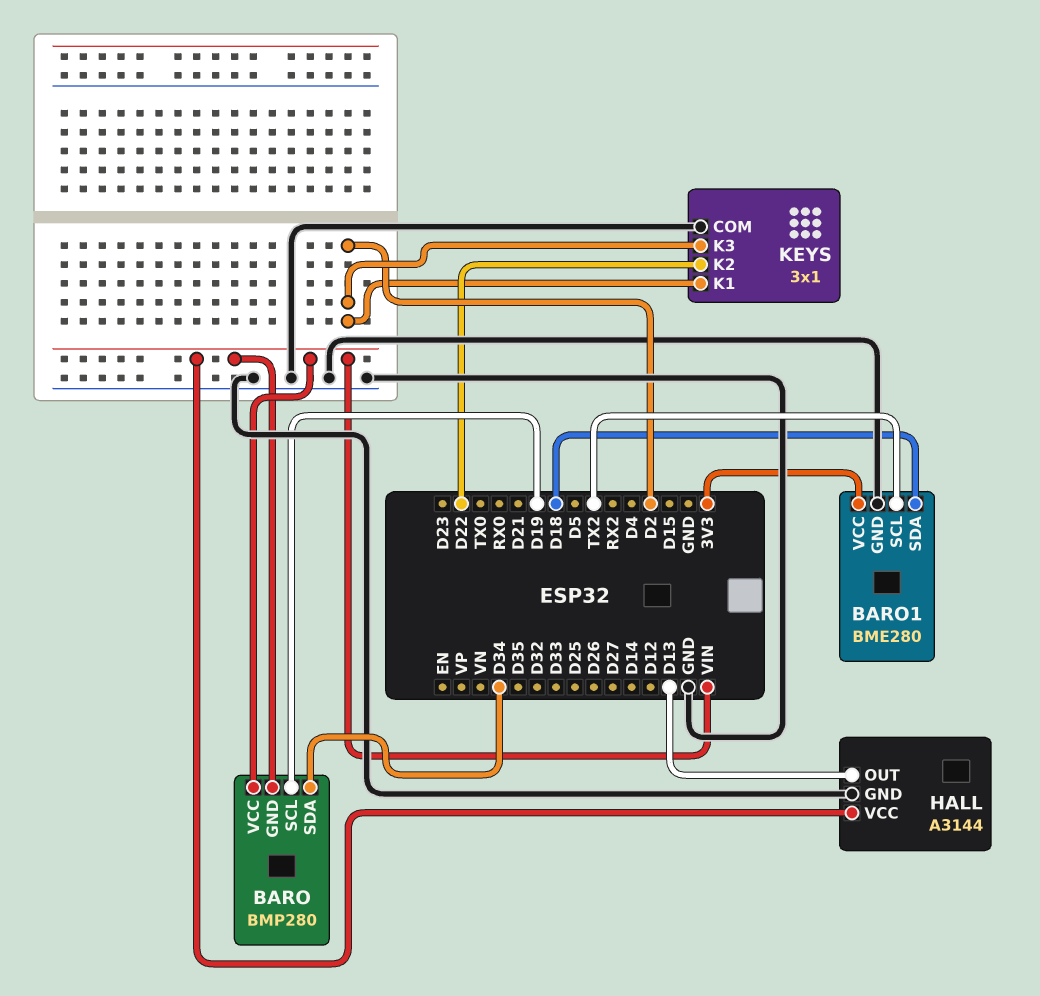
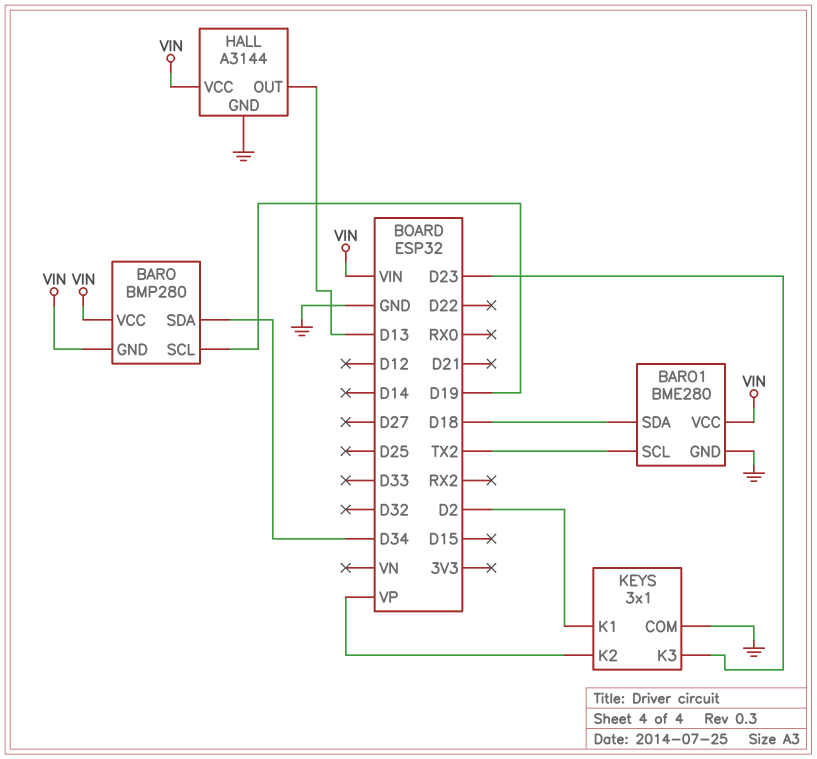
BARO1 pin VCC: 3V3 -> VIN
KEYS pin K2: D22 -> VP
KEYS pin K3: D2 -> D23

